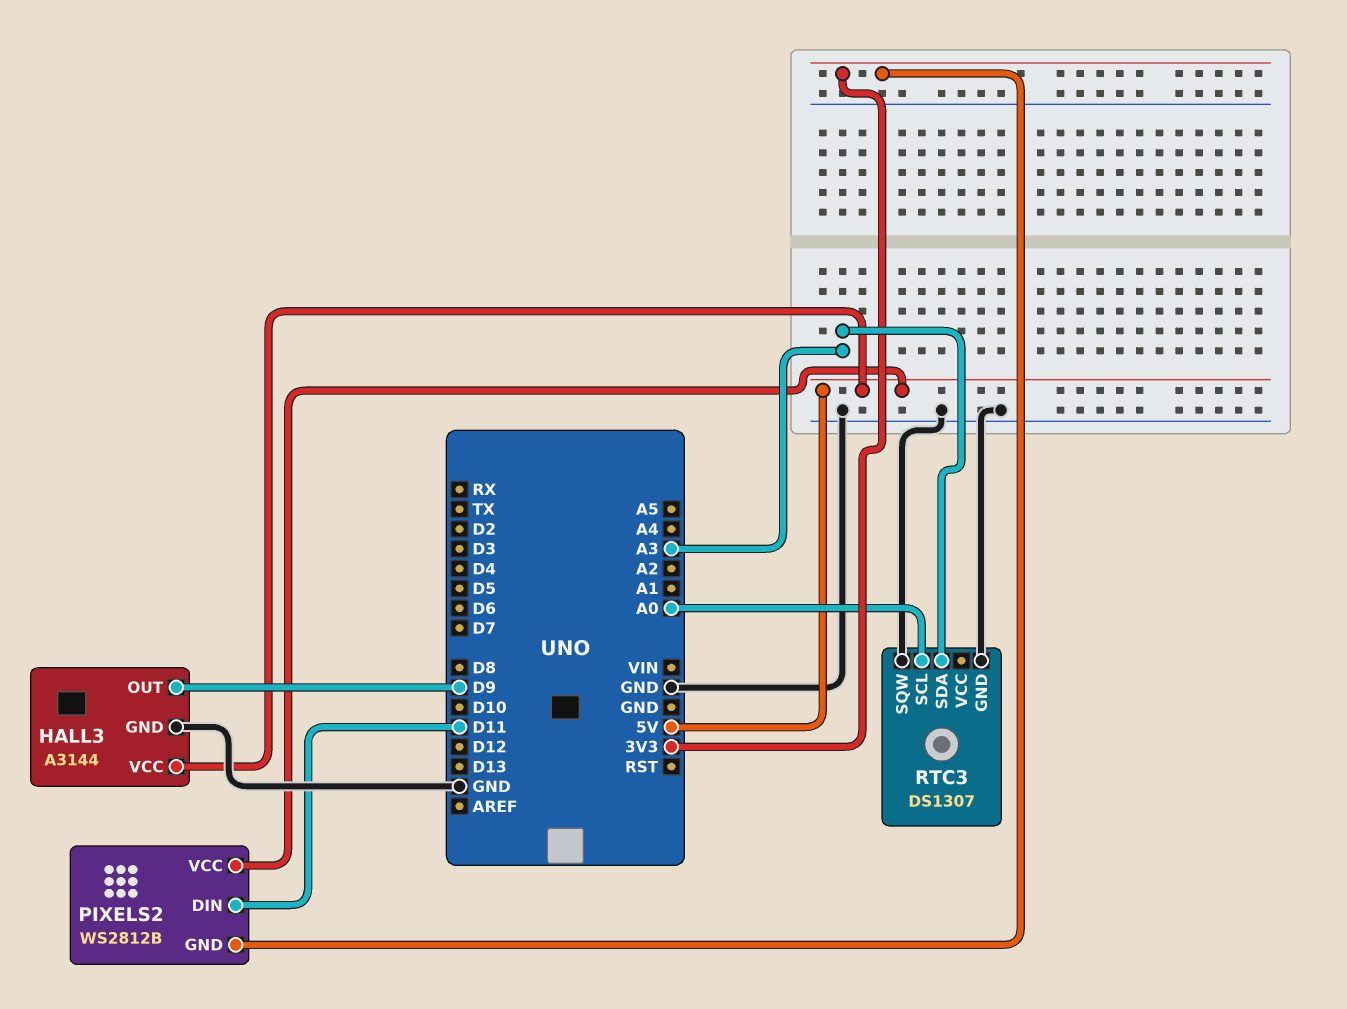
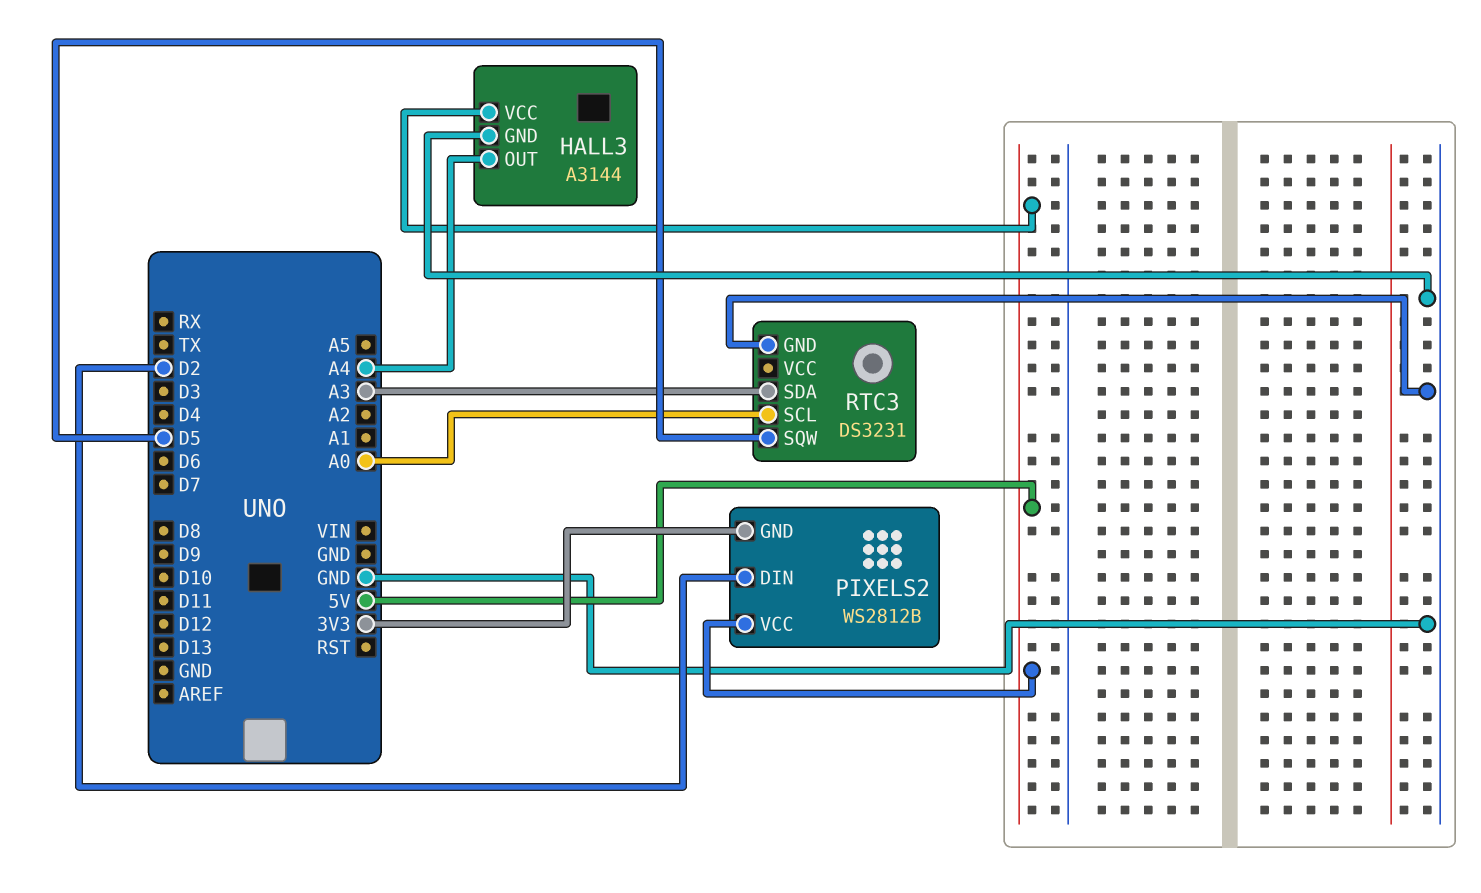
HALL3 pin OUT: D9 -> A4
PIXELS2 pin DIN: D11 -> D2
RTC3: DS1307 -> DS3231
RTC3 pin SQW: GND -> D5

